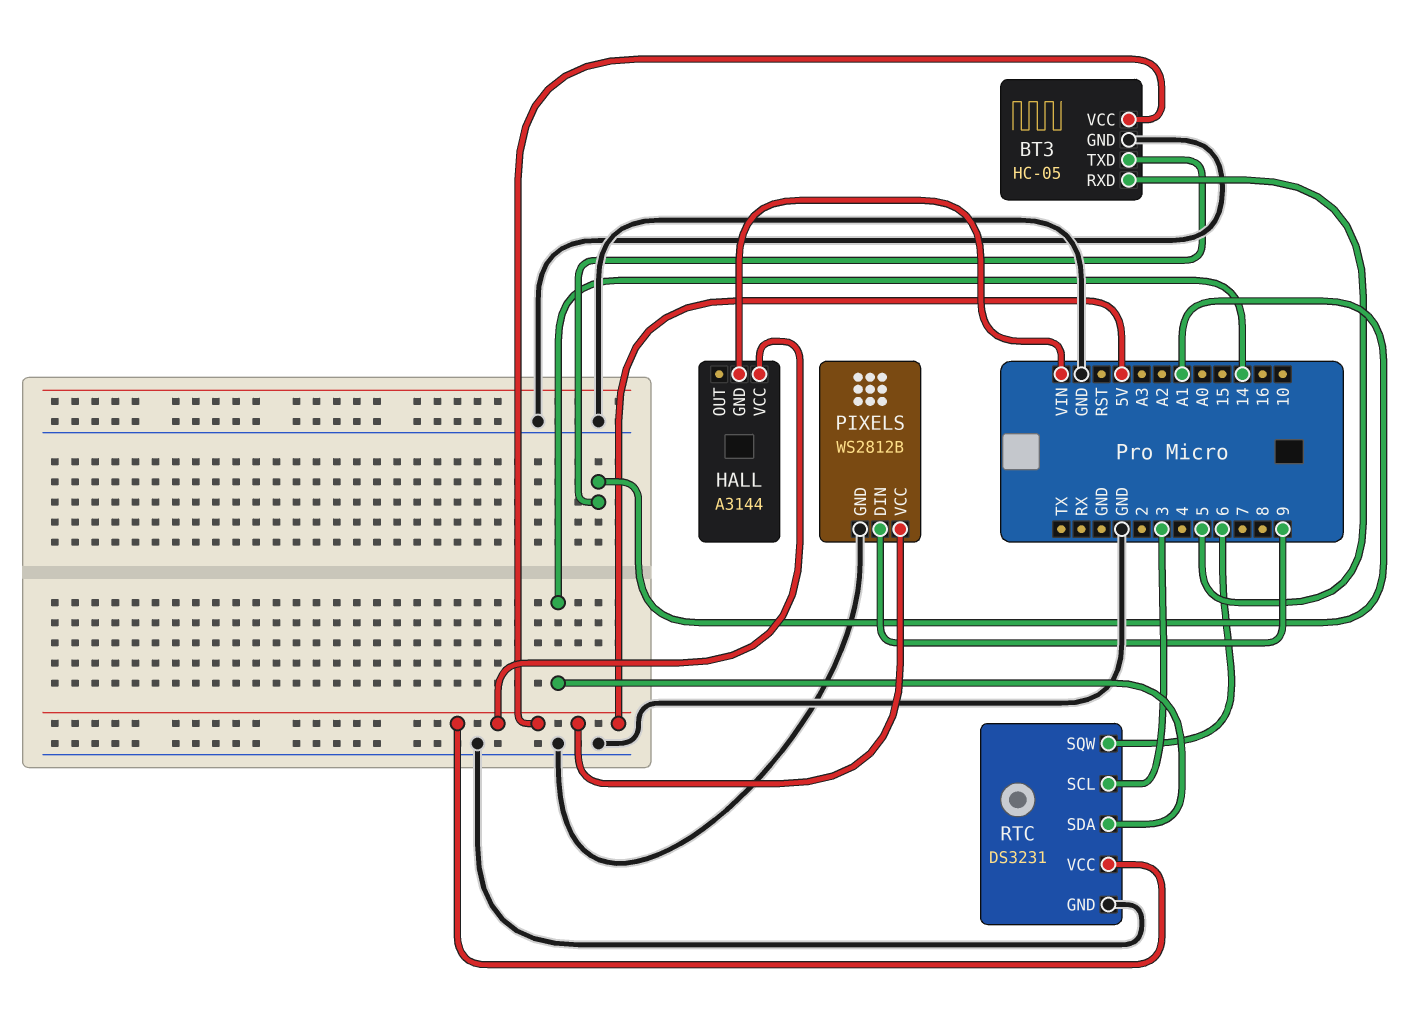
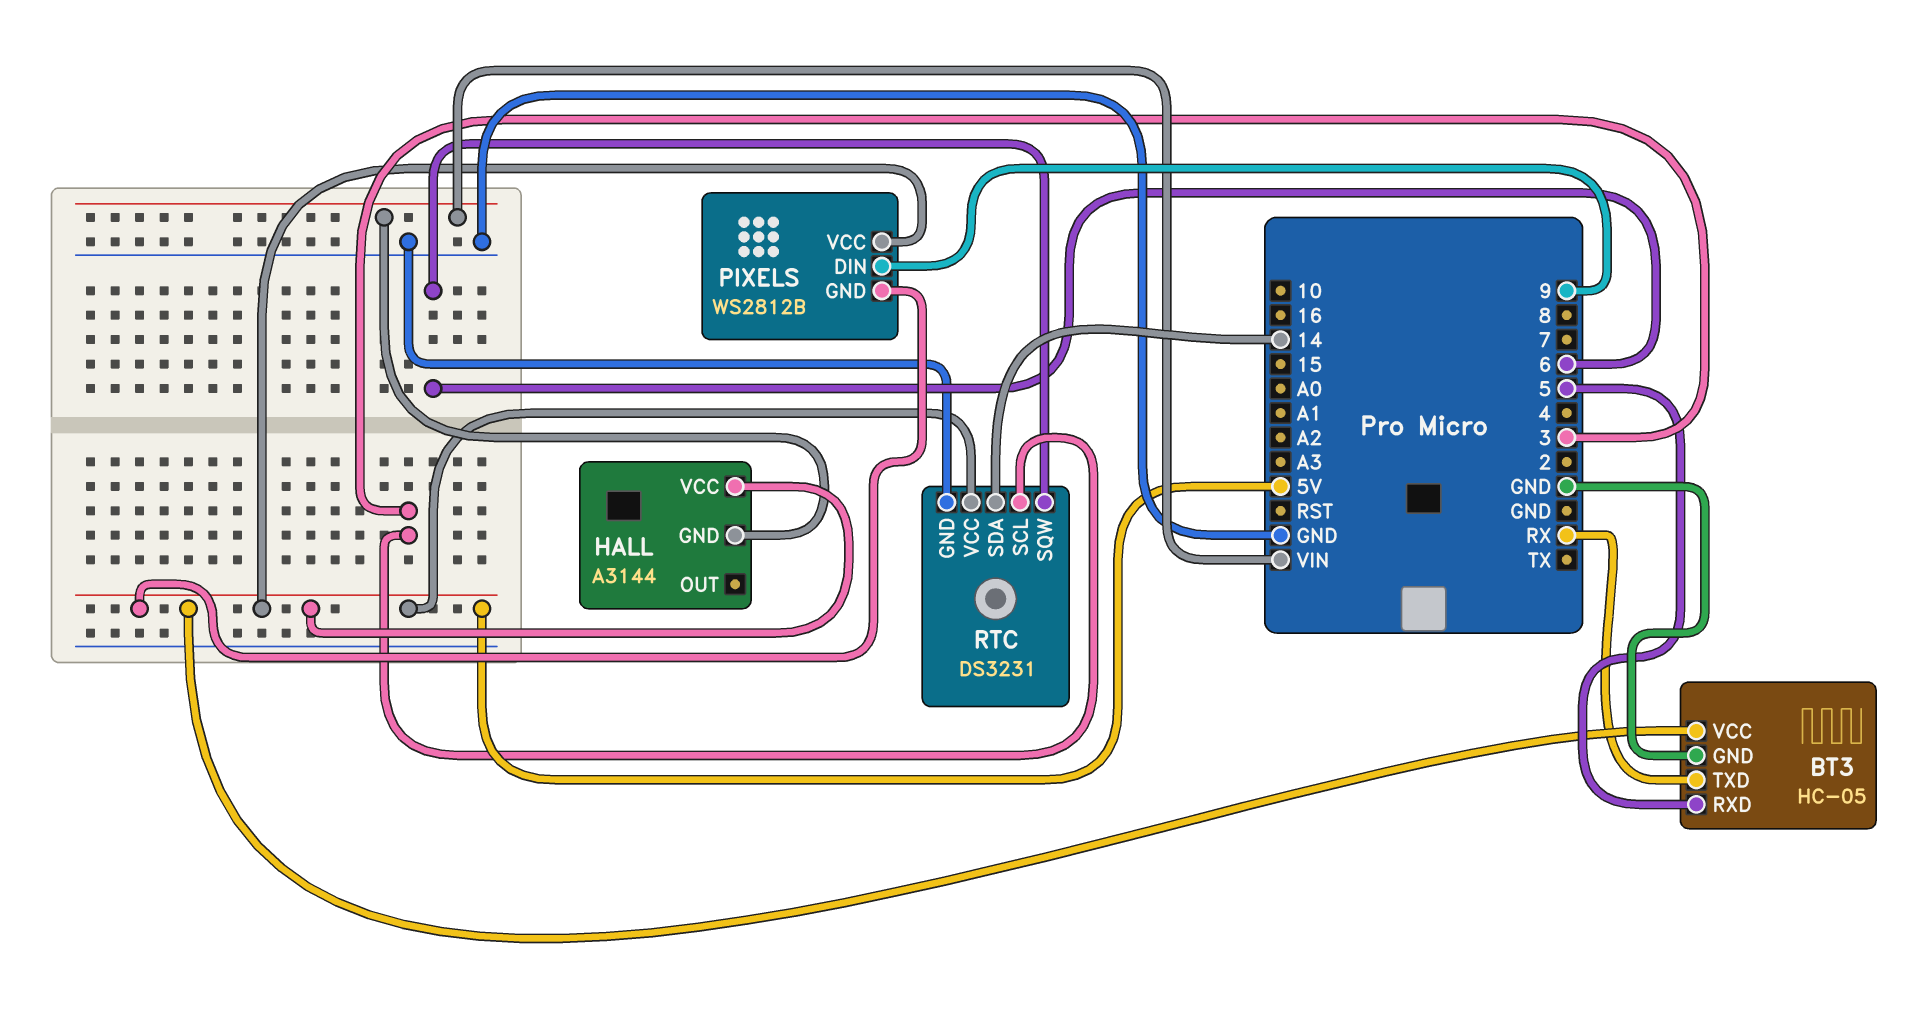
BT3 pin TXD: A1 -> RX
PIXELS pin GND: GND -> 5V

